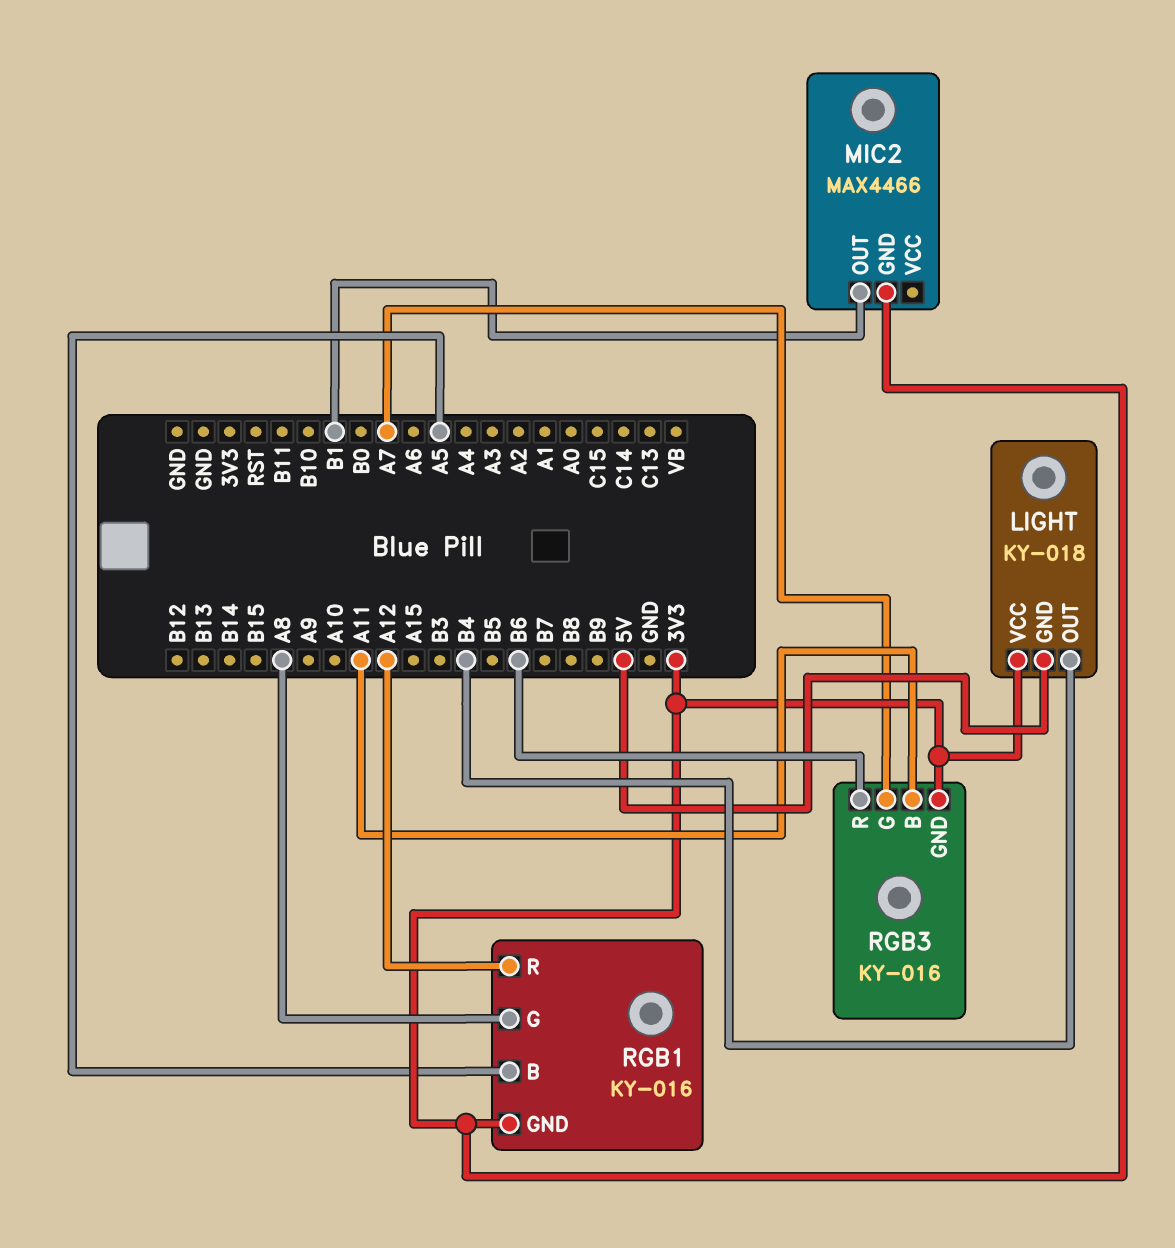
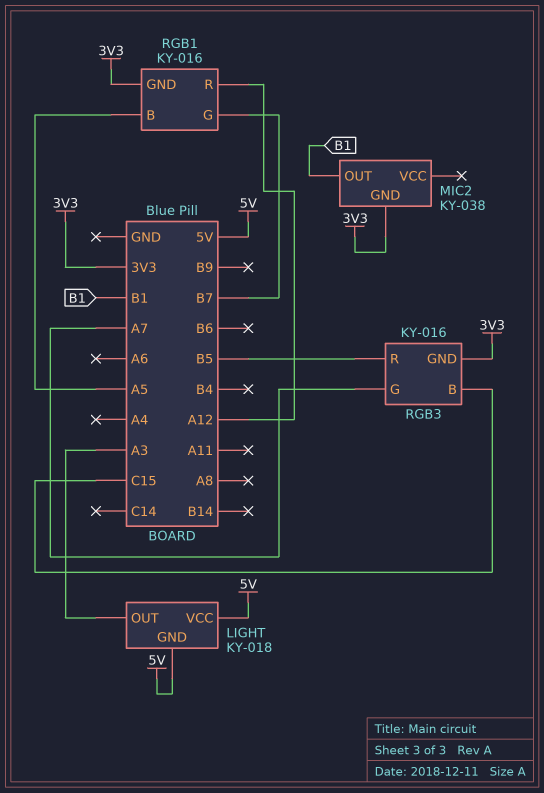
LIGHT pin OUT: B4 -> A3
LIGHT pin VCC: 3V3 -> 5V
MIC2: MAX4466 -> KY-038
RGB1 pin G: A8 -> B7
RGB3 pin B: A11 -> C15
RGB3 pin R: B6 -> B5

